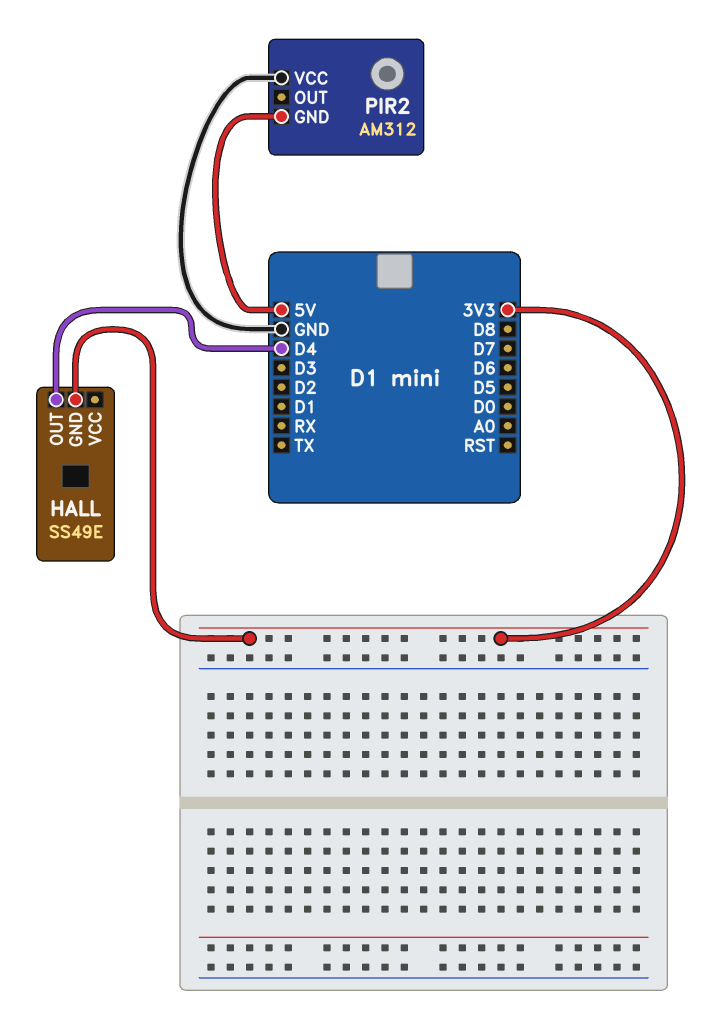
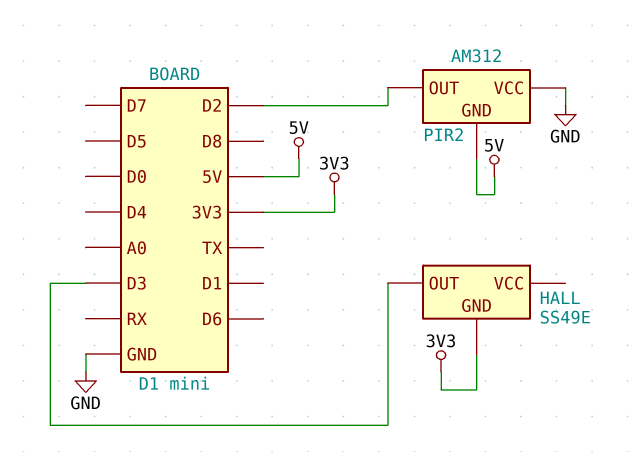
HALL pin OUT: D4 -> D3
PIR2 pin OUT: none -> D2

